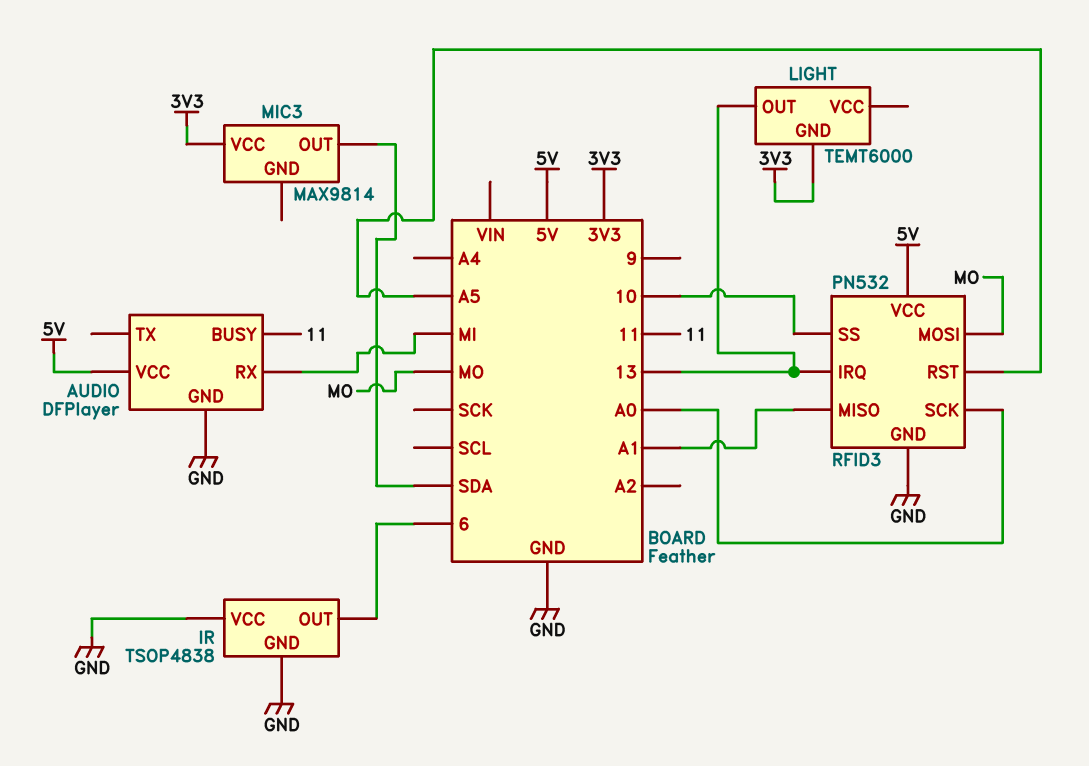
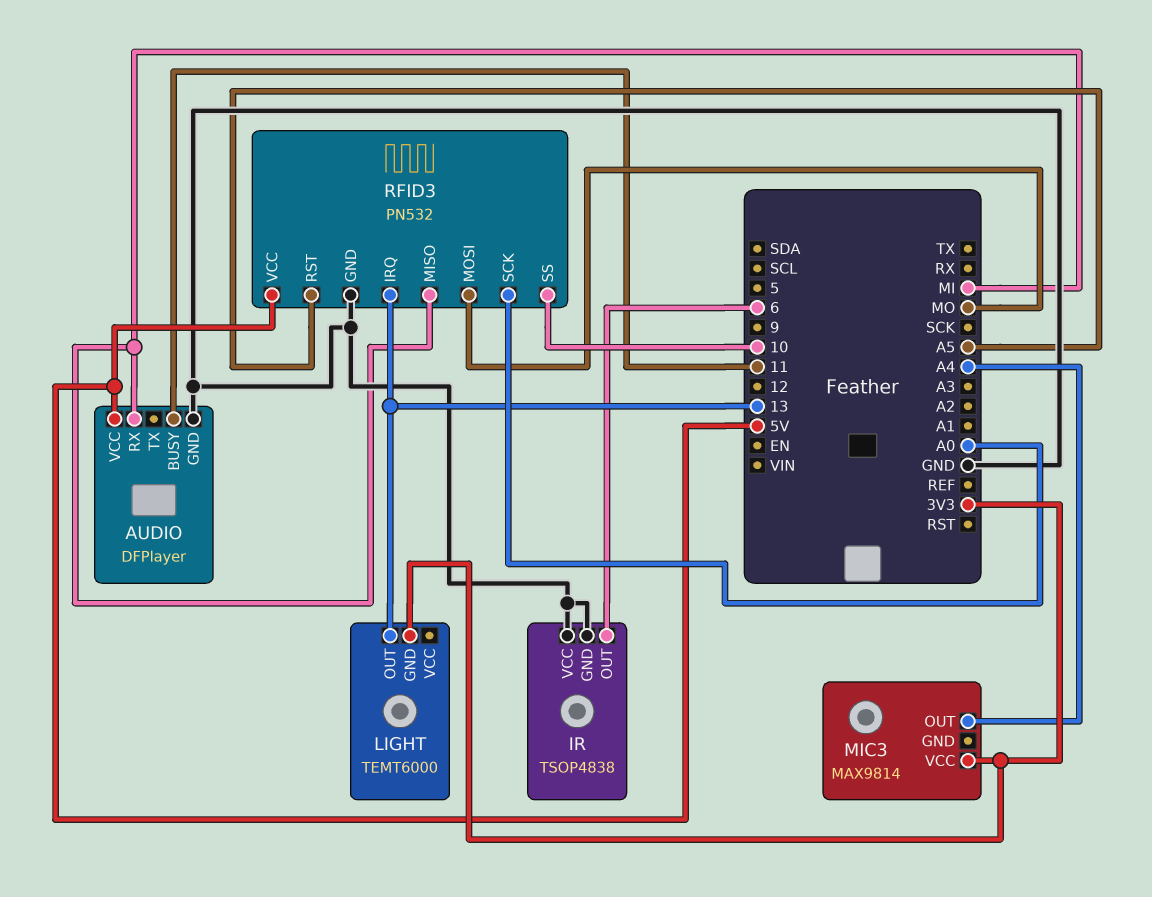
MIC3 pin OUT: SDA -> A4
RFID3 pin MISO: A1 -> MI

